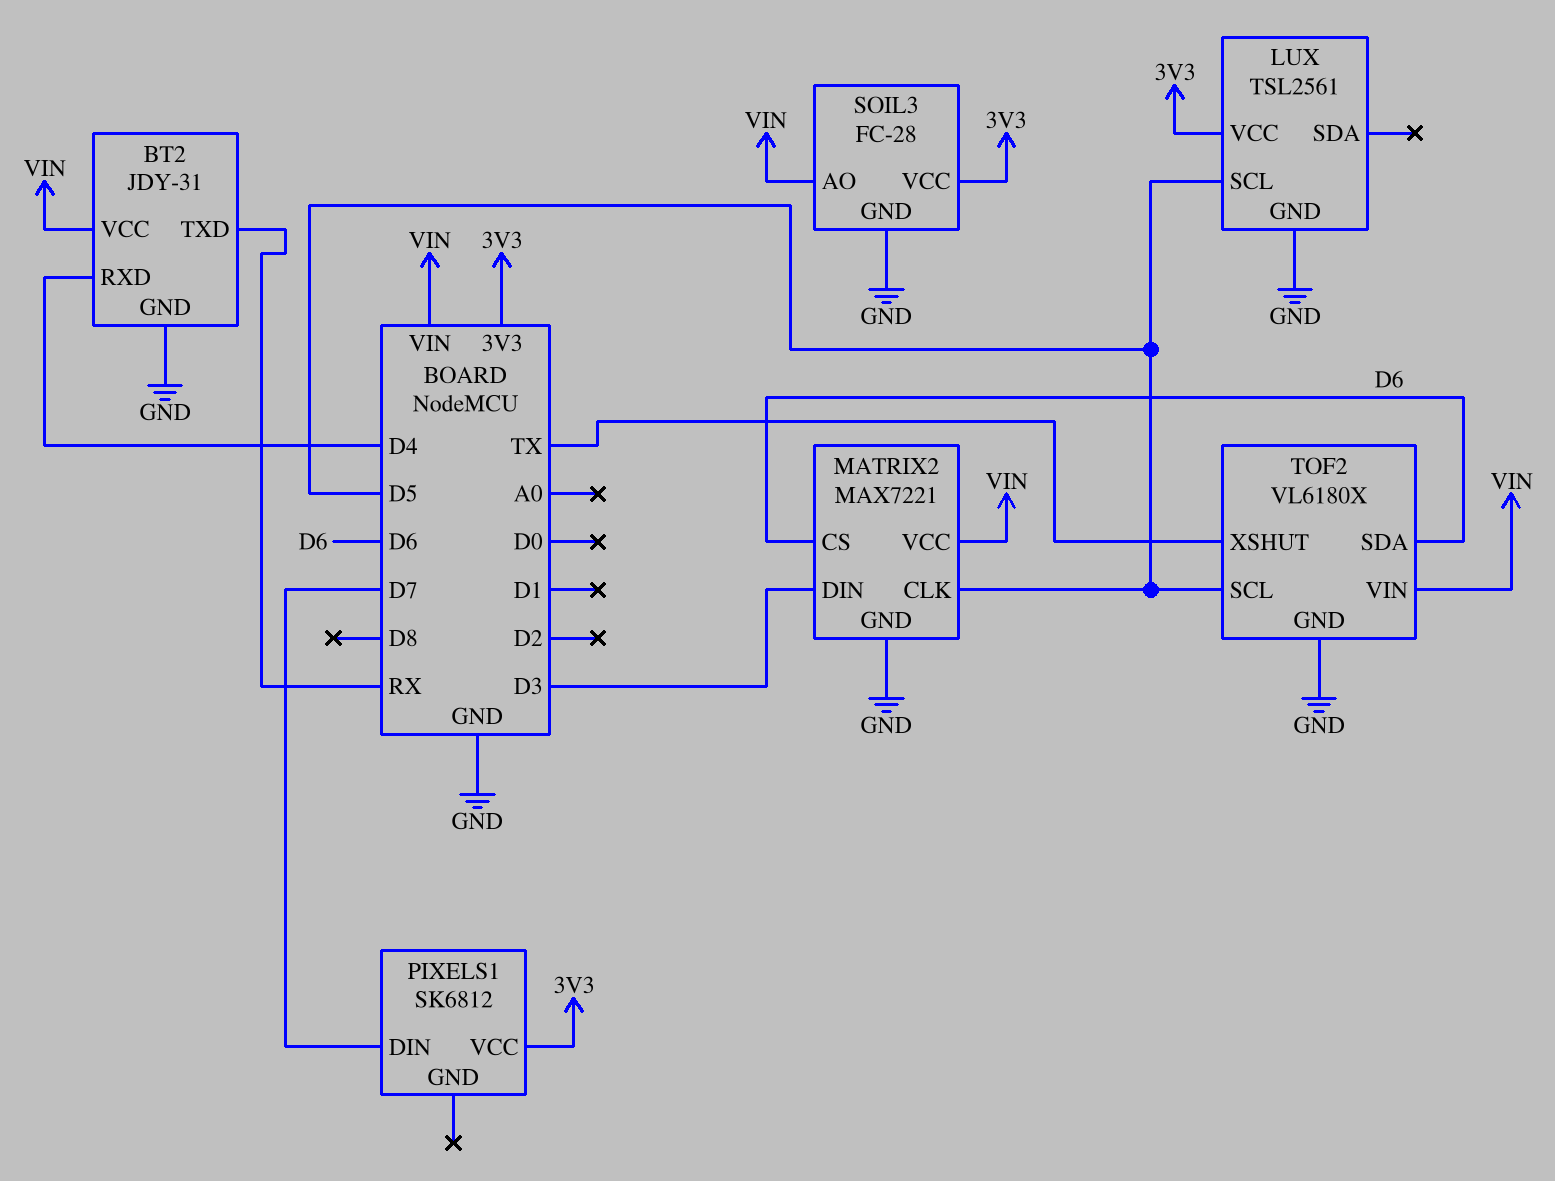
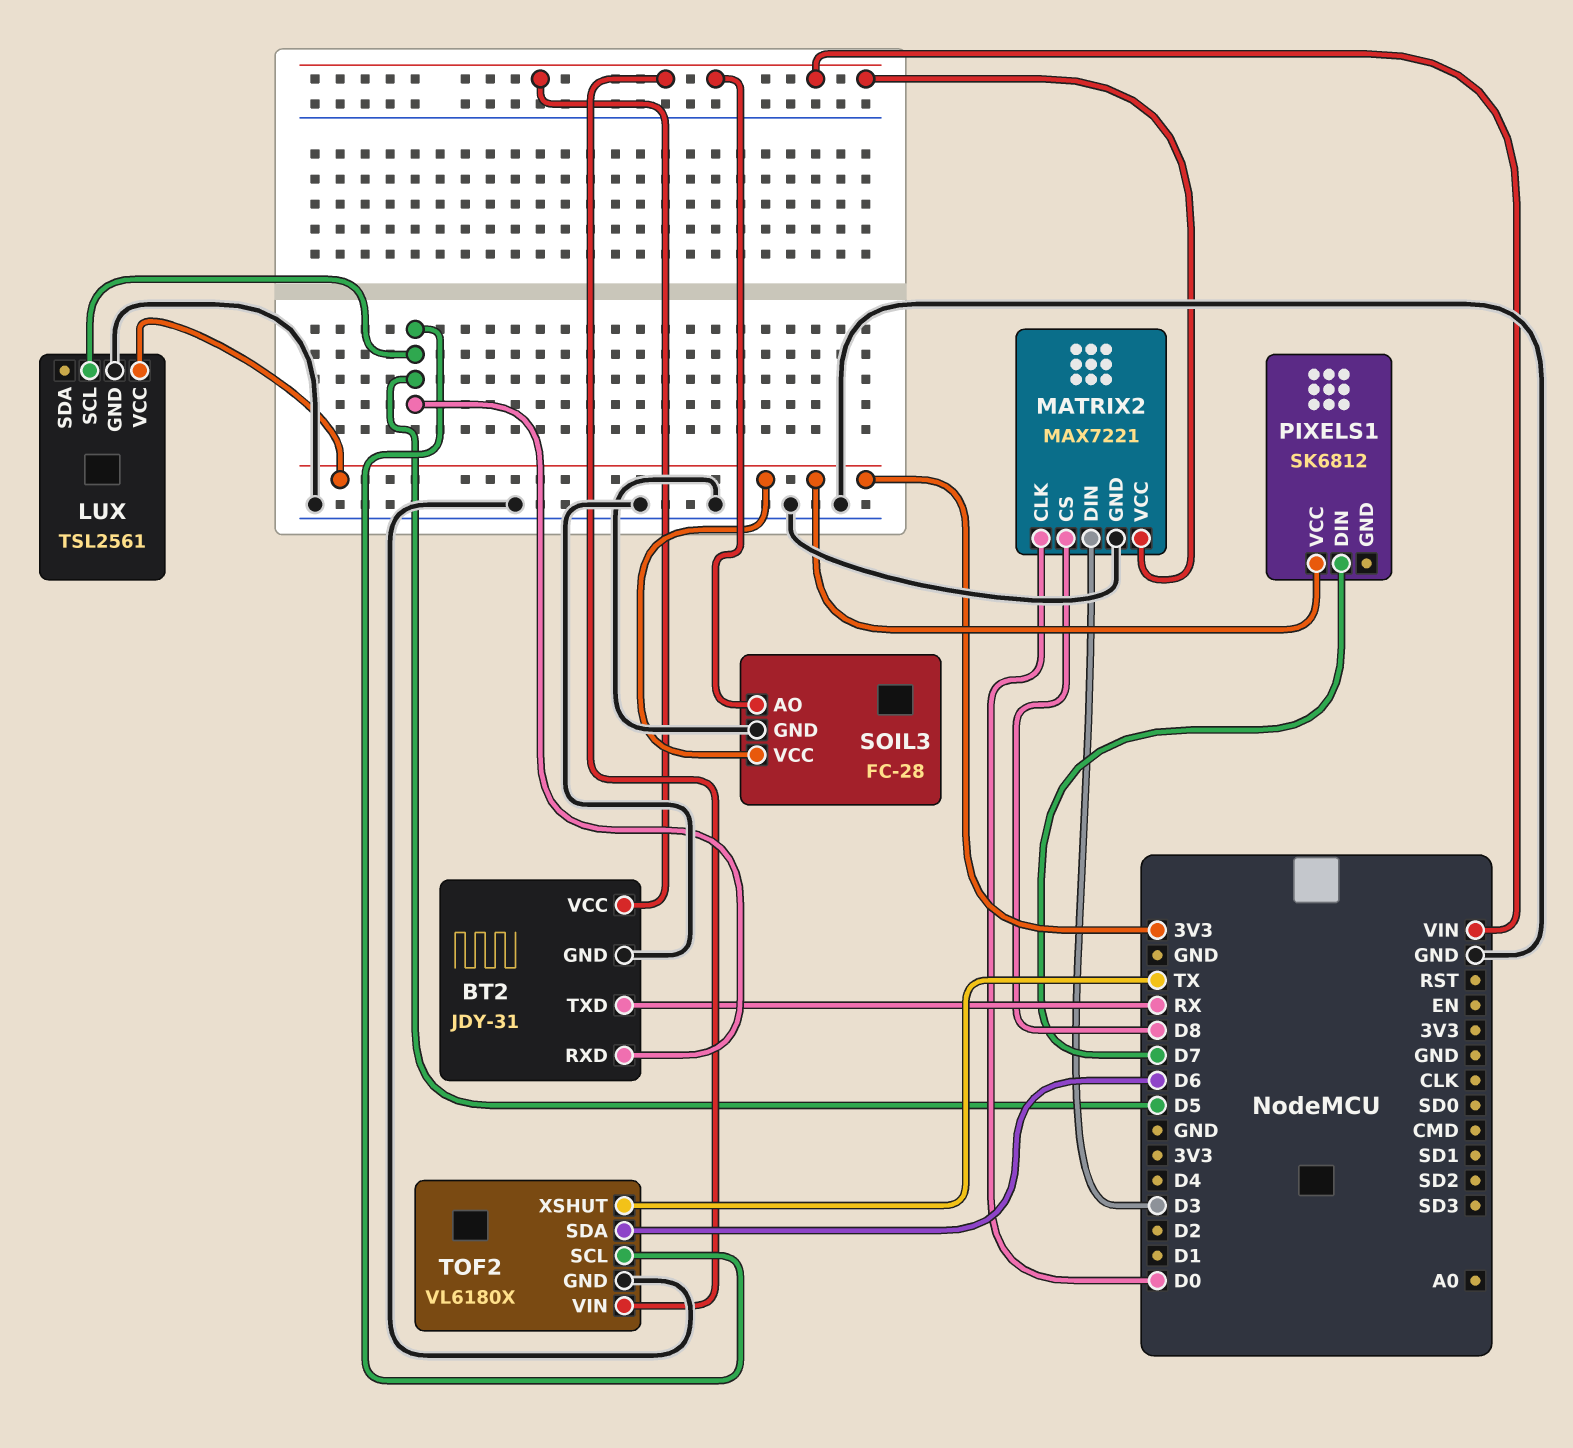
BT2 pin RXD: D4 -> D5
MATRIX2 pin CLK: D5 -> D0
MATRIX2 pin CS: D6 -> D8

